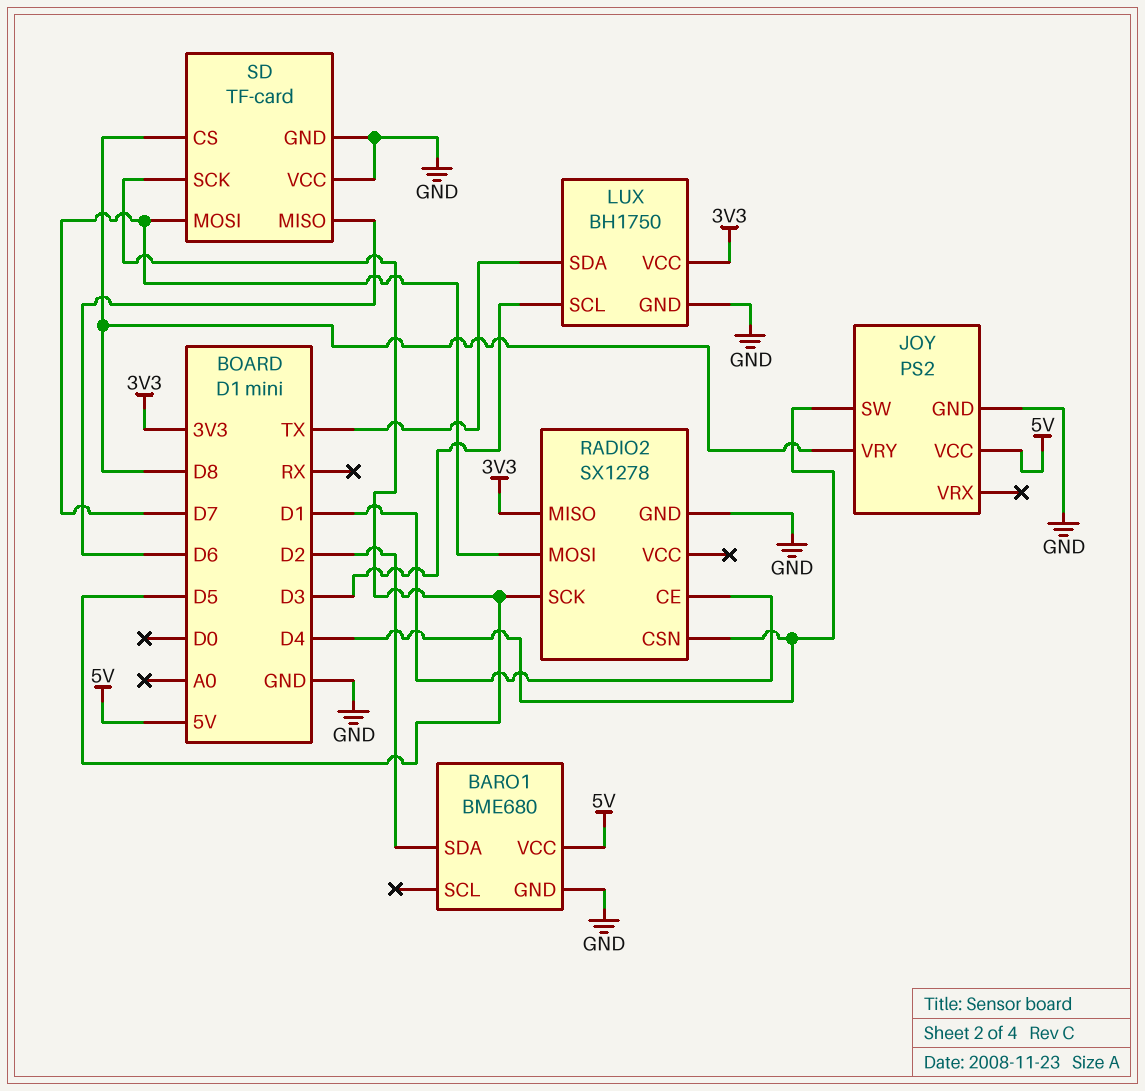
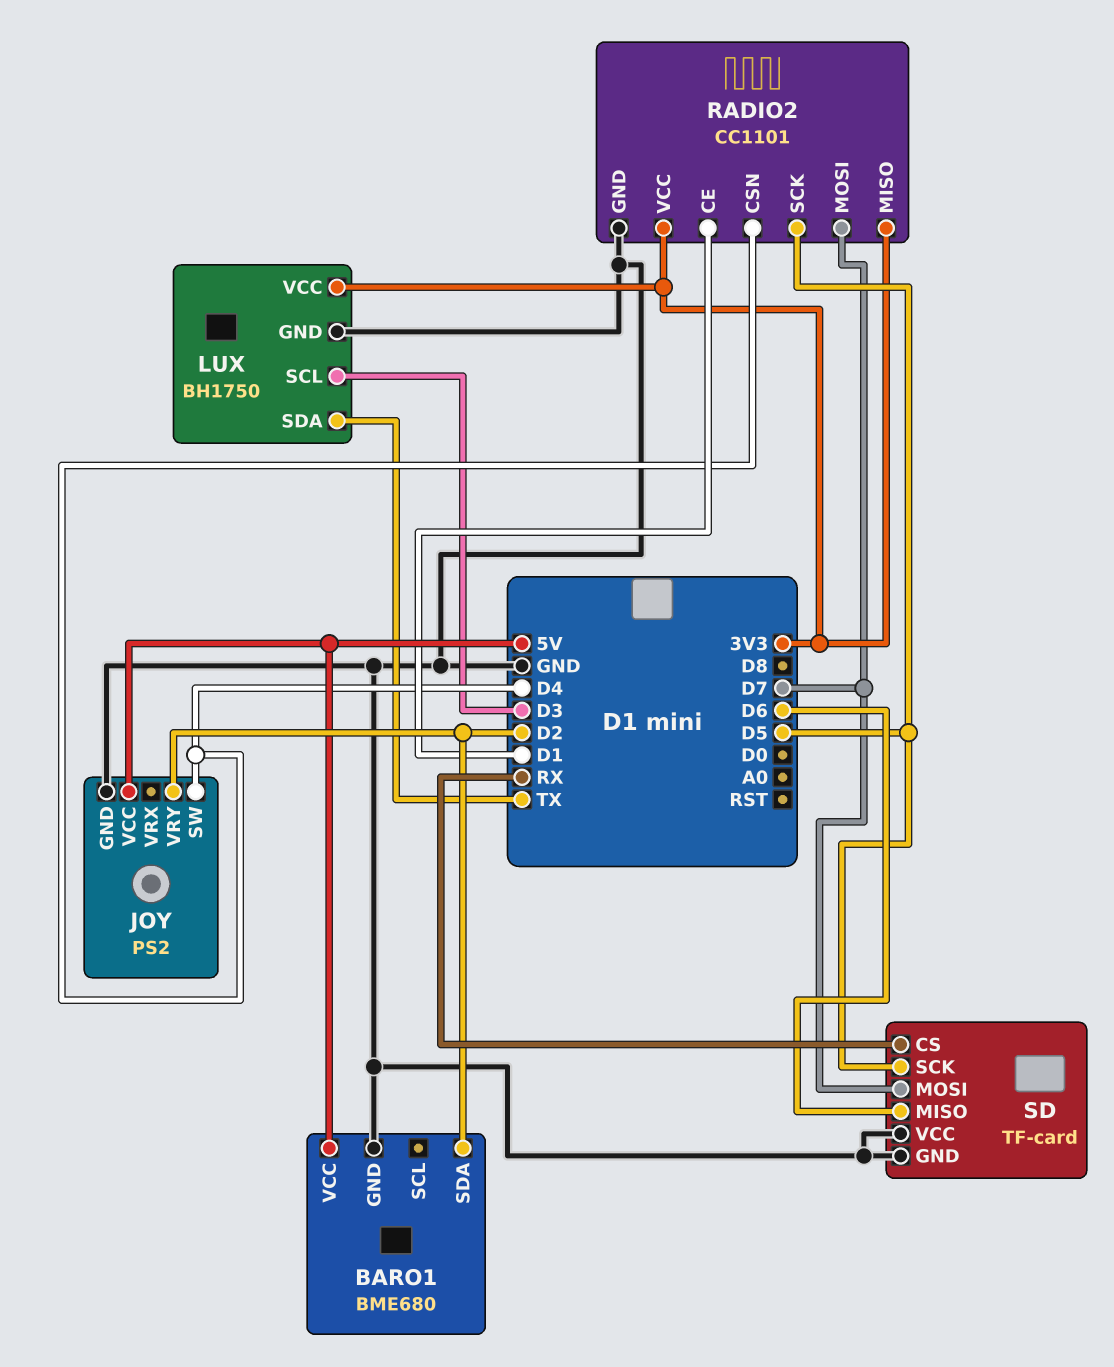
JOY pin VRY: D8 -> D2
RADIO2: SX1278 -> CC1101
RADIO2 pin VCC: none -> 3V3
SD pin CS: D8 -> RX

